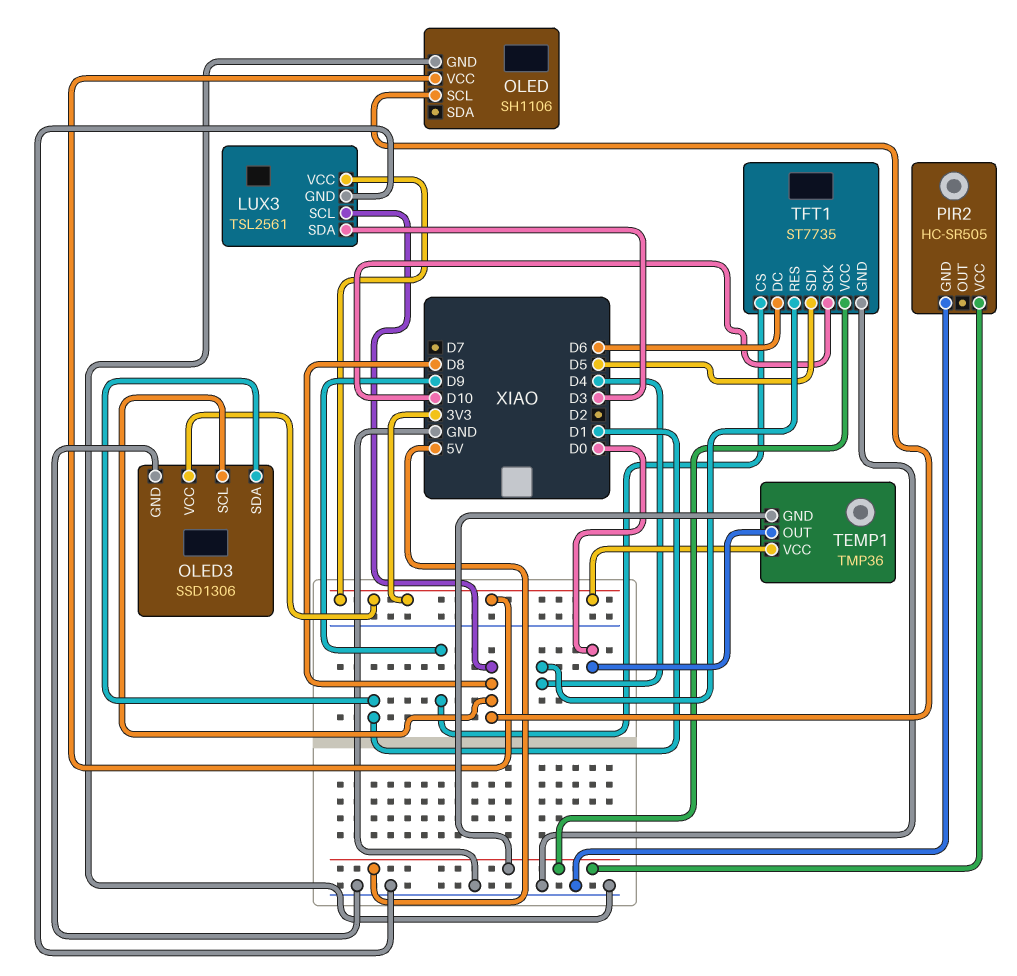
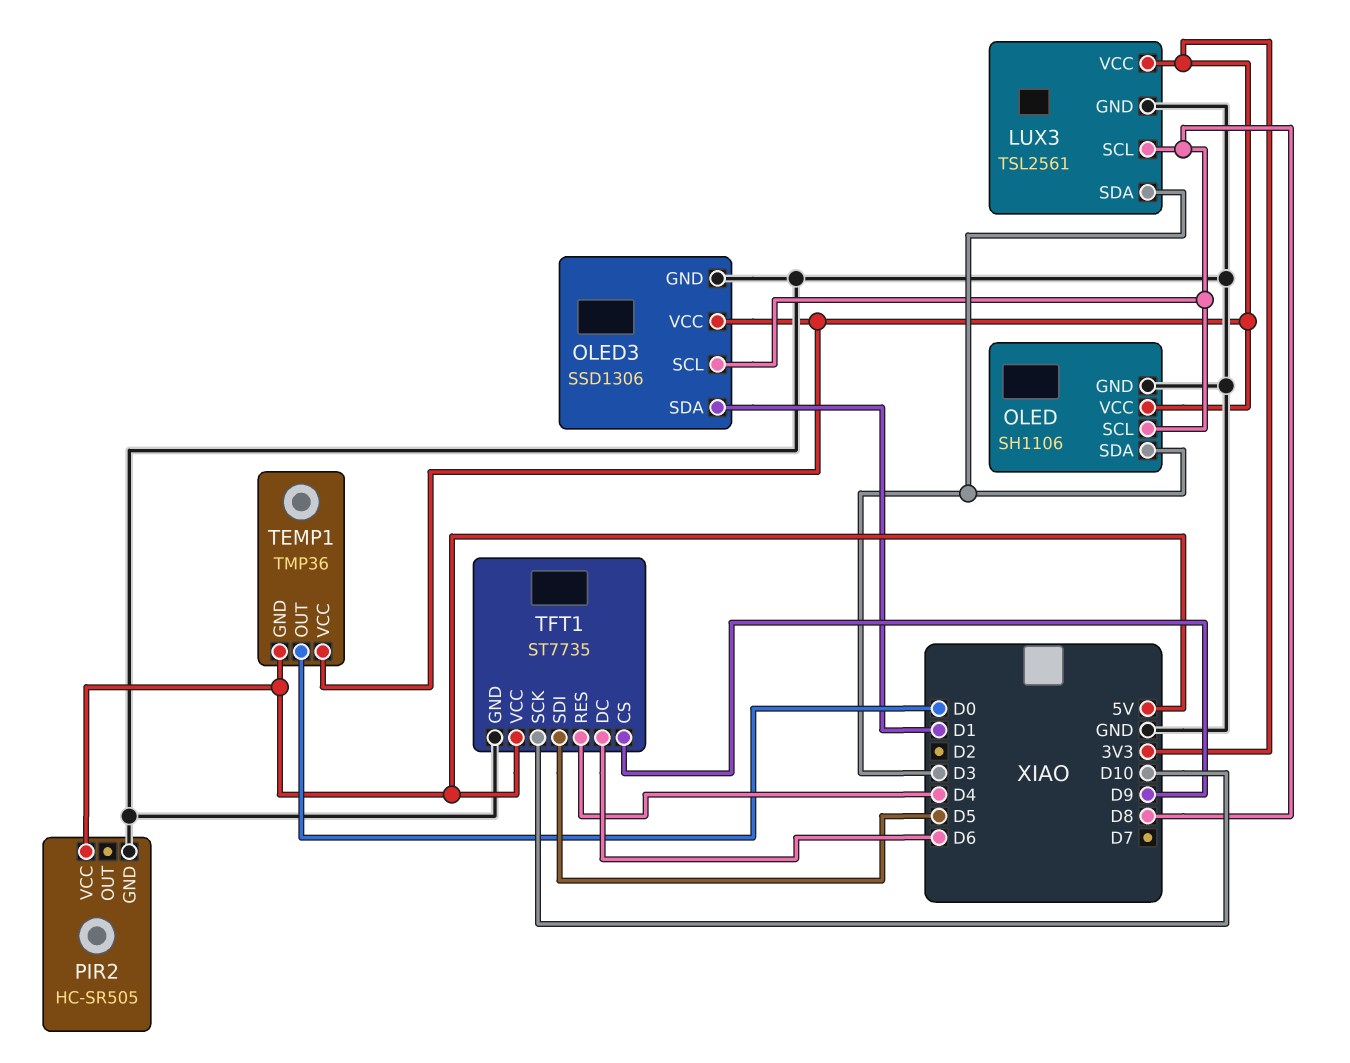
OLED pin SDA: none -> D3

